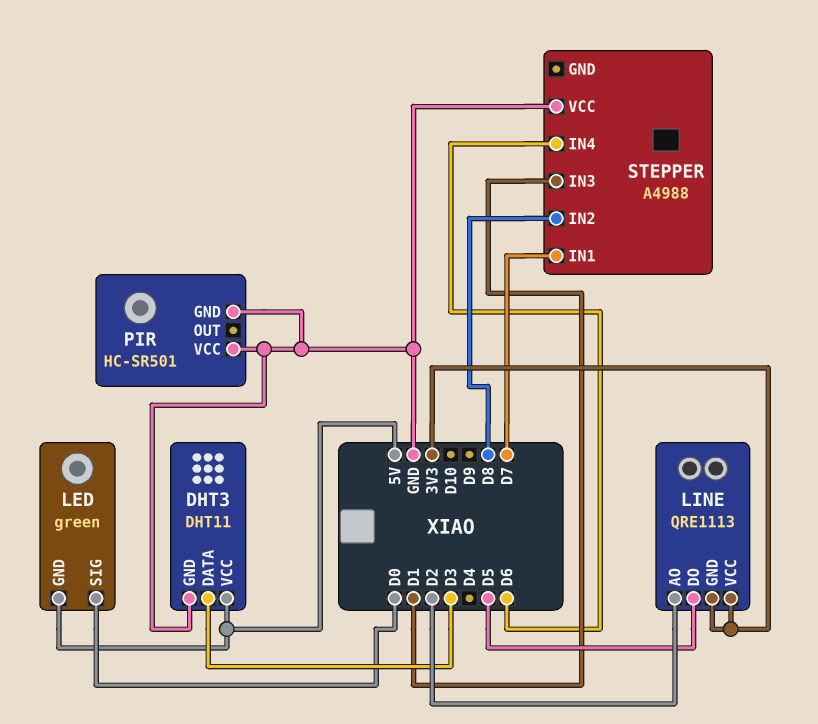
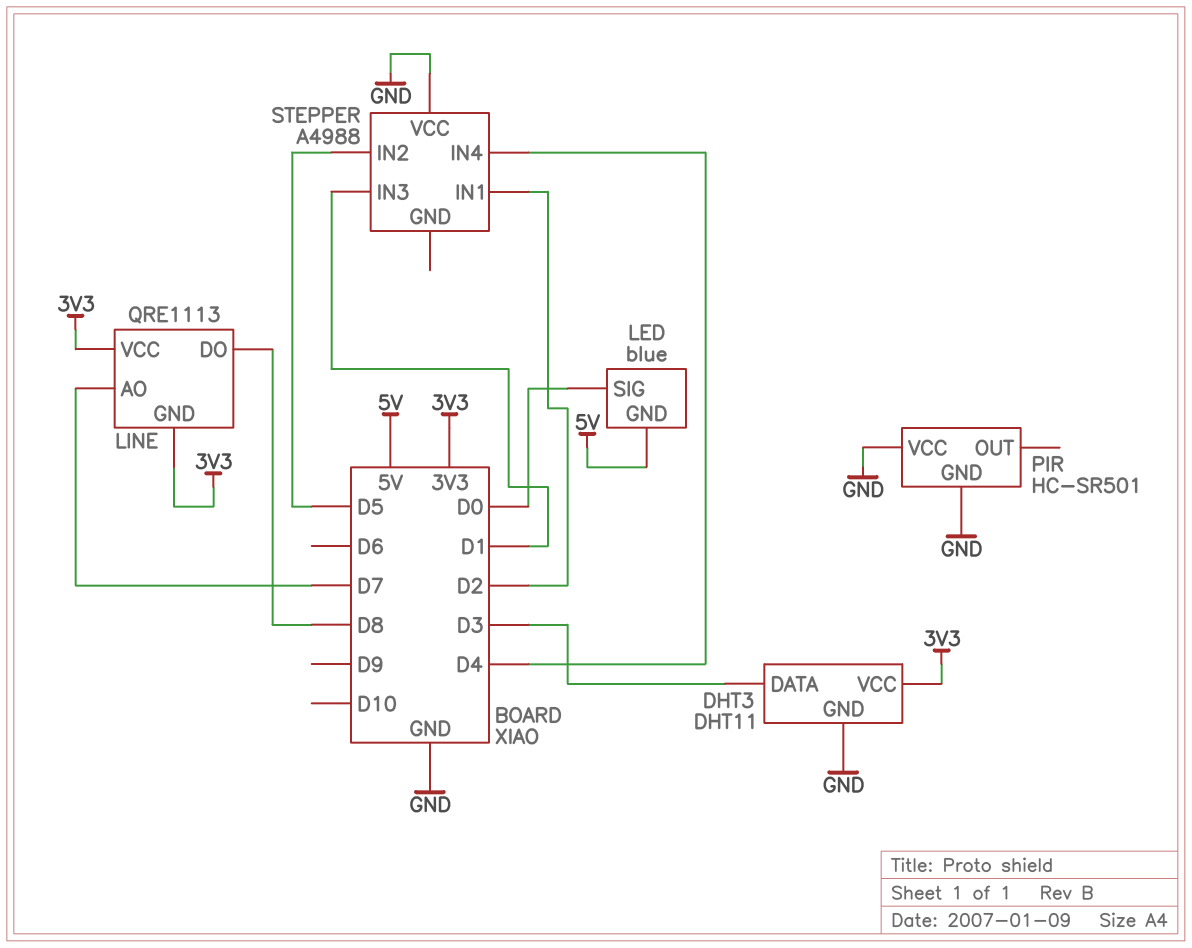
DHT3 pin VCC: 5V -> 3V3
LED: green -> blue
LINE pin AO: D2 -> D7
LINE pin DO: D5 -> D8
STEPPER pin IN1: D7 -> D2
STEPPER pin IN2: D8 -> D5
STEPPER pin IN4: D6 -> D4

